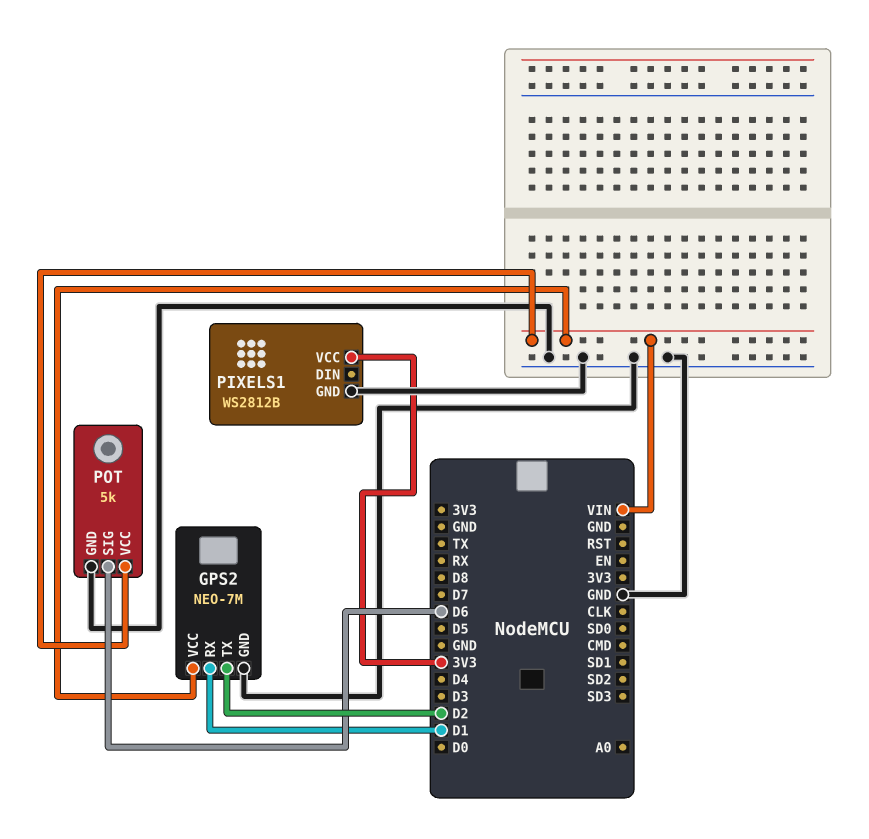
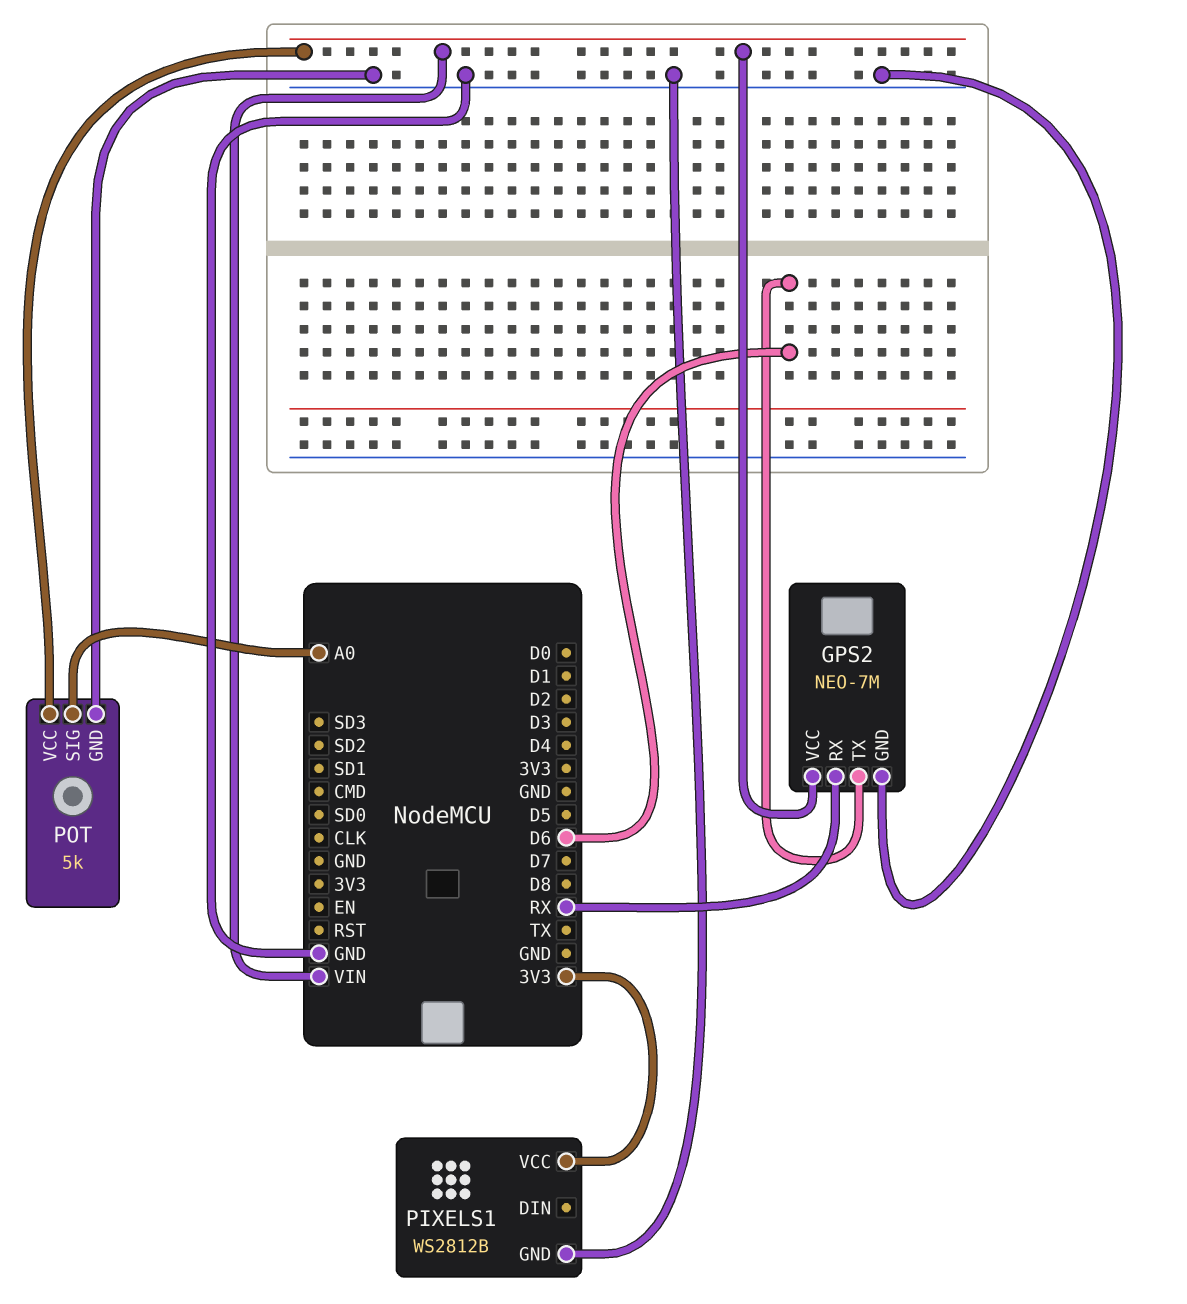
GPS2 pin RX: D1 -> RX
GPS2 pin TX: D2 -> D6
POT pin SIG: D6 -> A0

